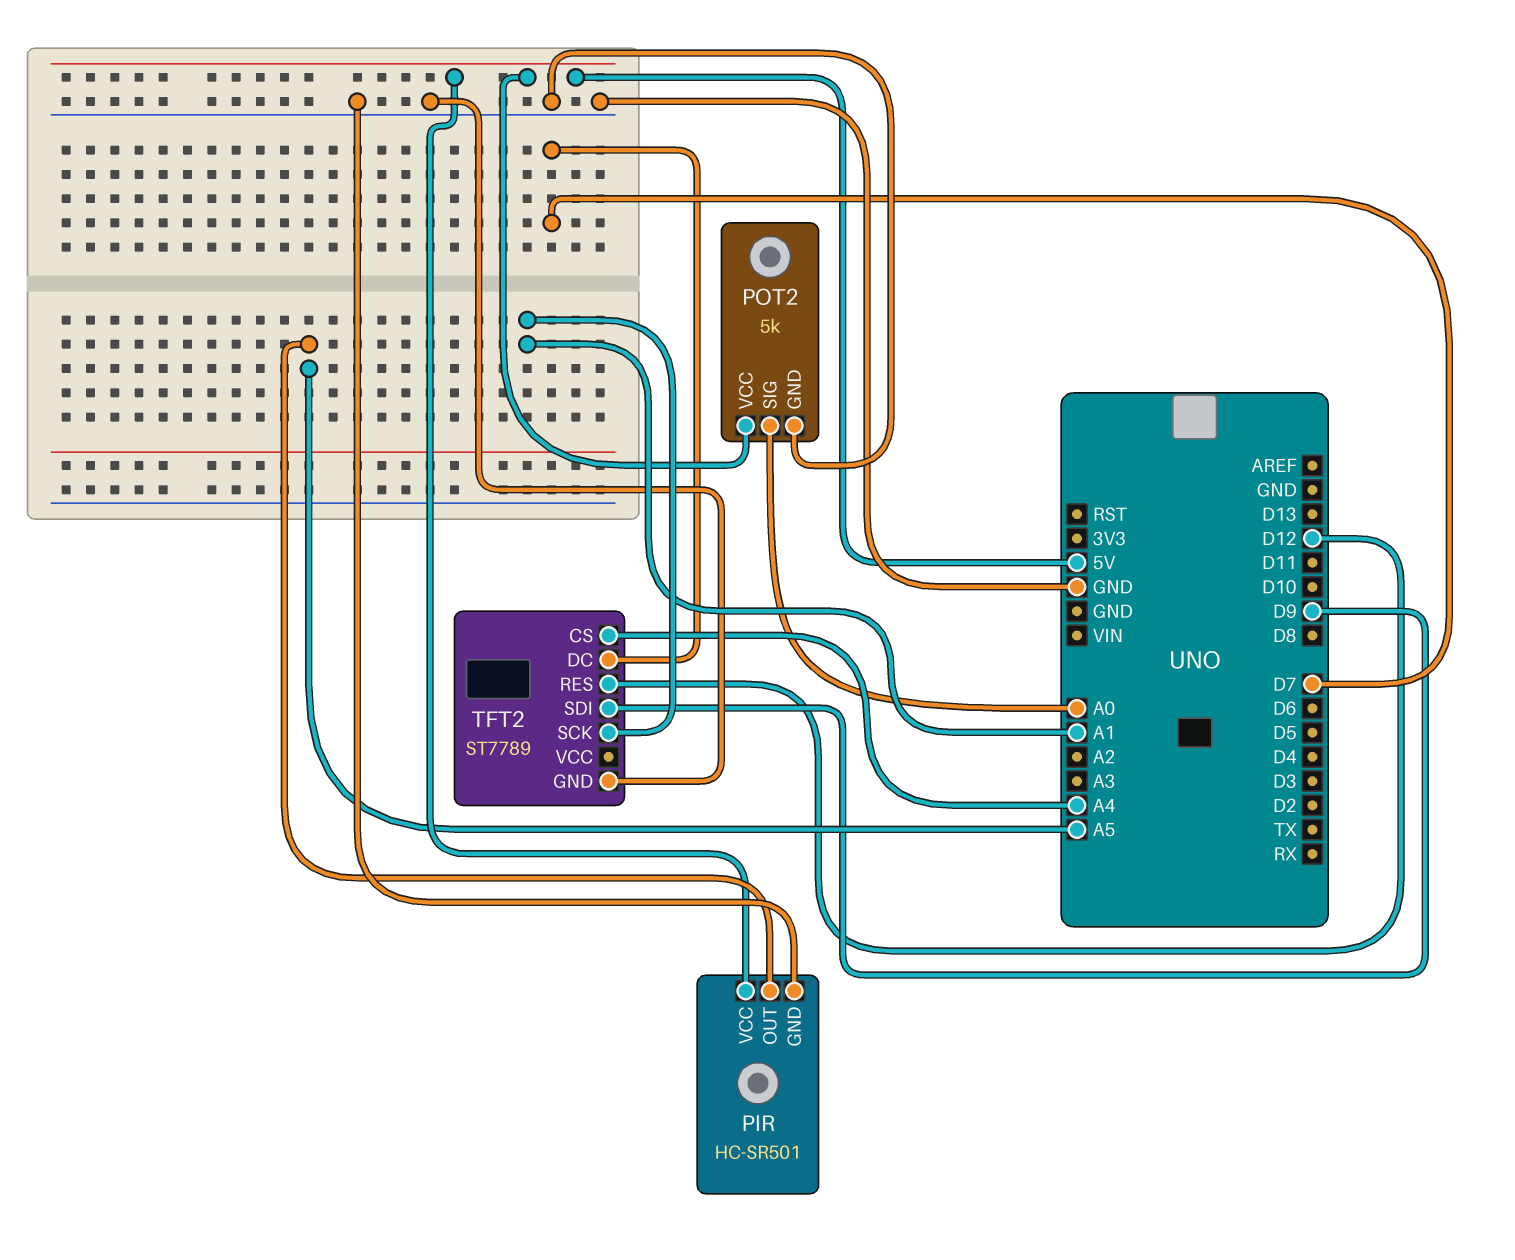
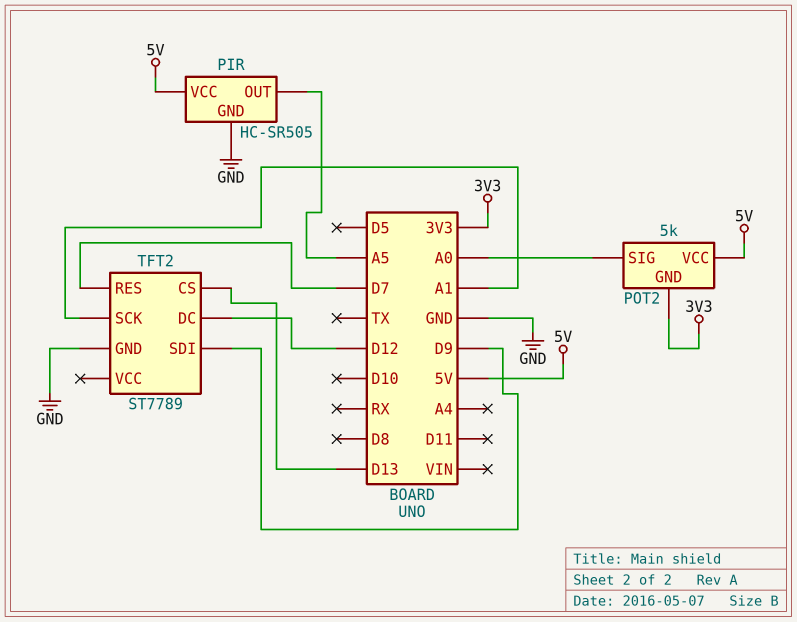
PIR: HC-SR501 -> HC-SR505
POT2 pin GND: GND -> 3V3
TFT2 pin CS: A4 -> D13
TFT2 pin DC: D7 -> D12
TFT2 pin RES: D12 -> D7

